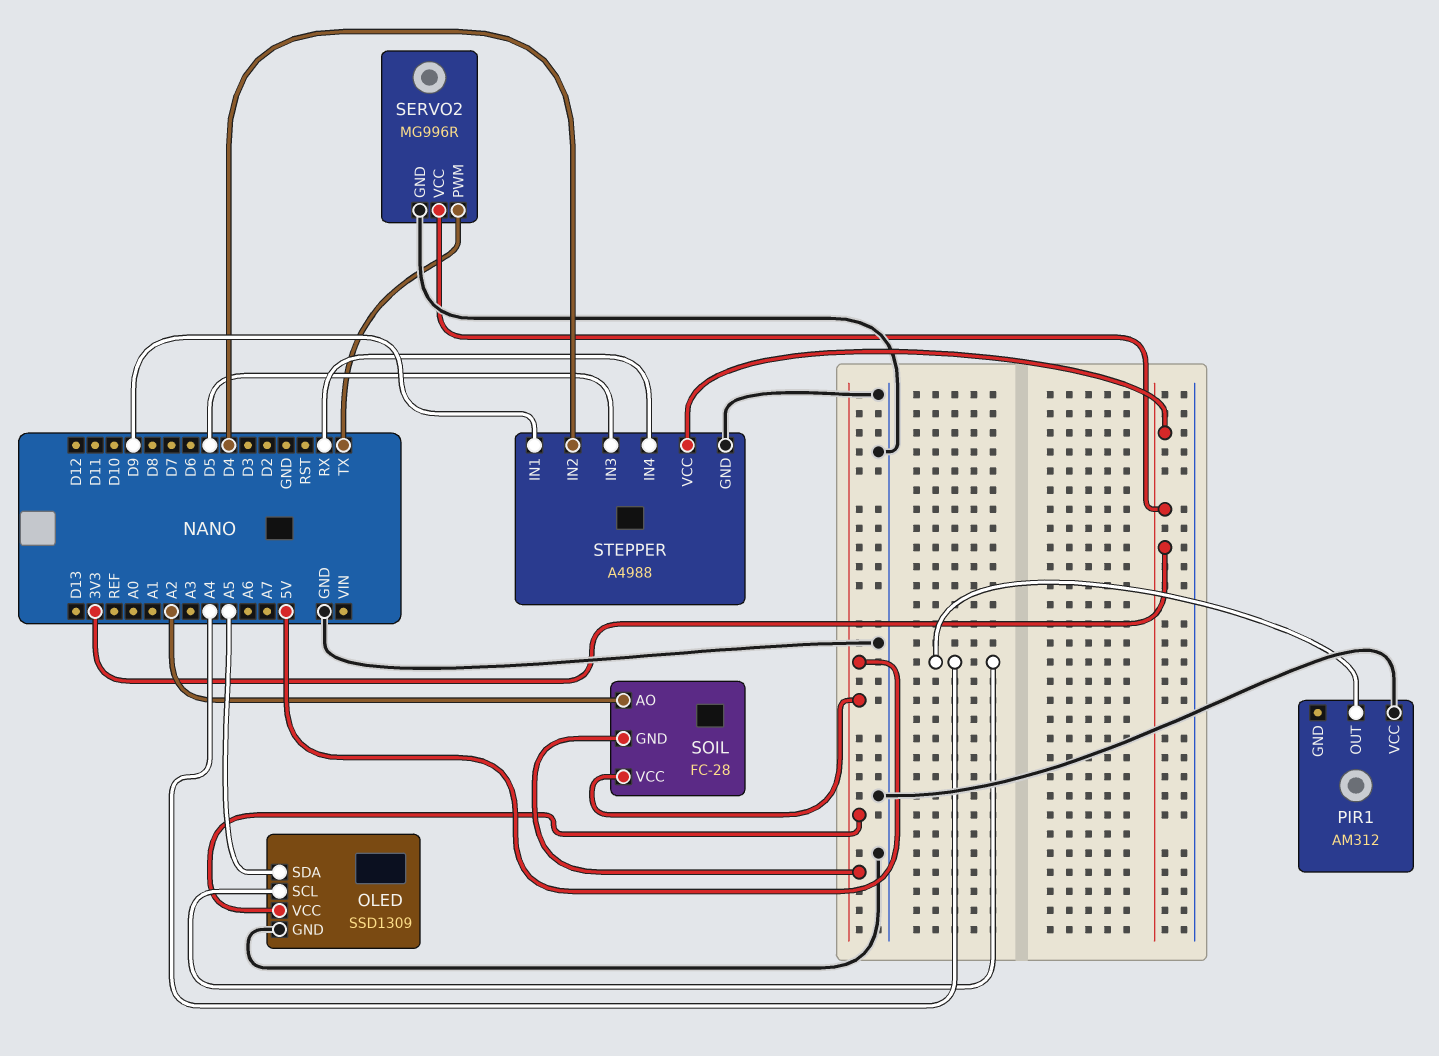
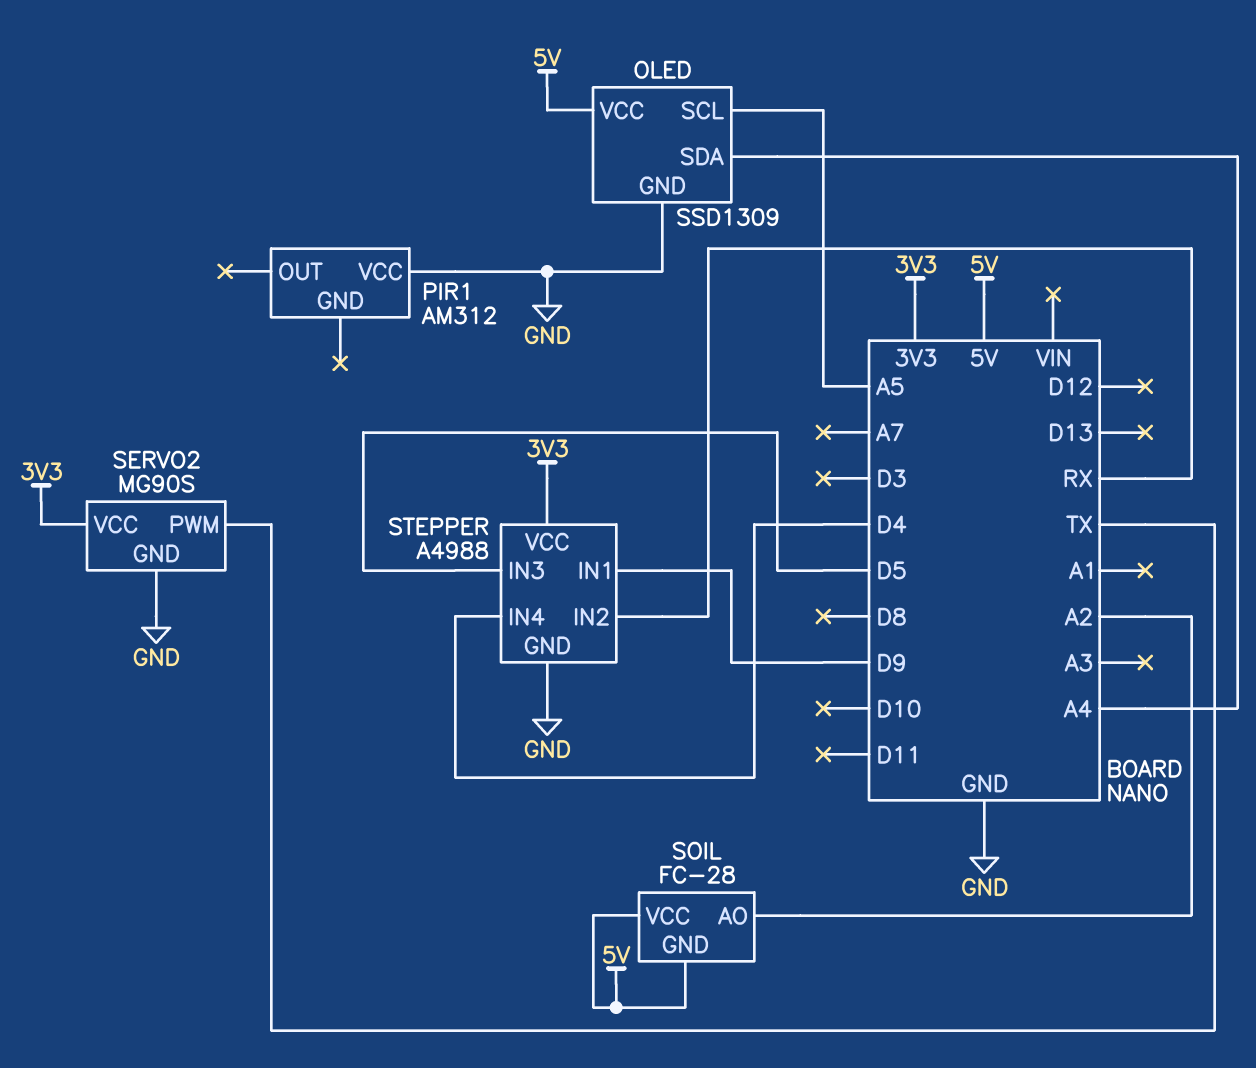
OLED pin SCL: A4 -> A5
OLED pin SDA: A5 -> A4
PIR1 pin OUT: A4 -> none
SERVO2: MG996R -> MG90S
STEPPER pin IN2: D4 -> RX
STEPPER pin IN4: RX -> D4

